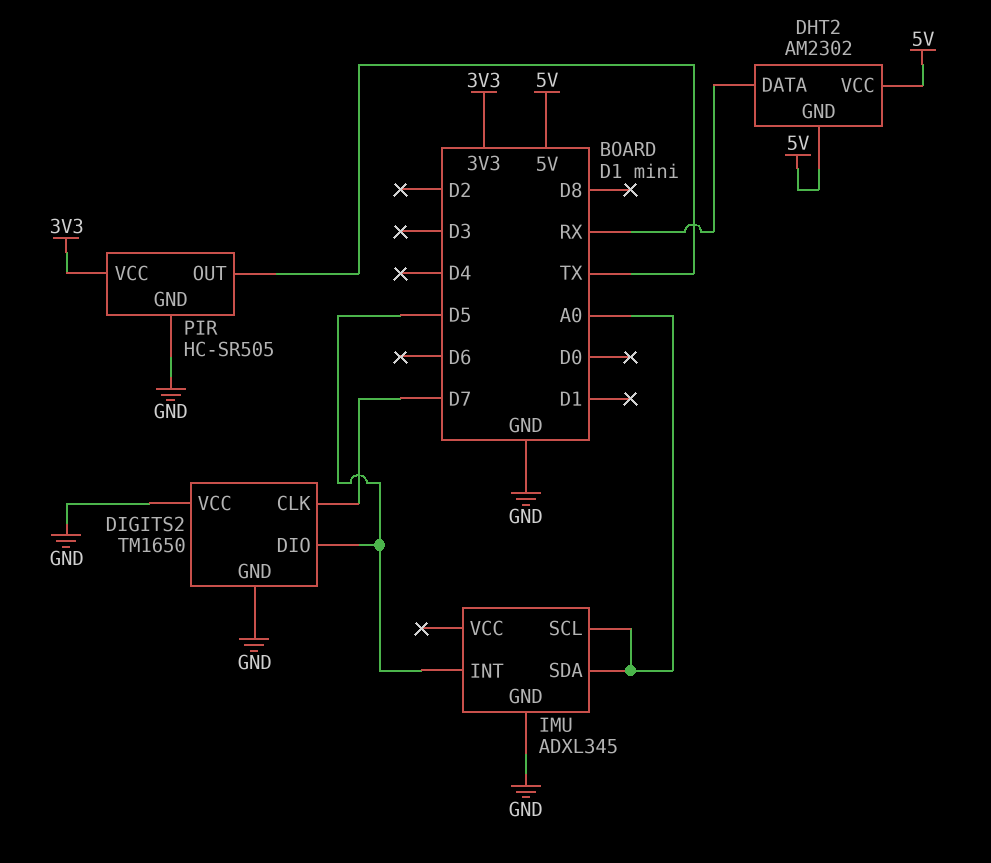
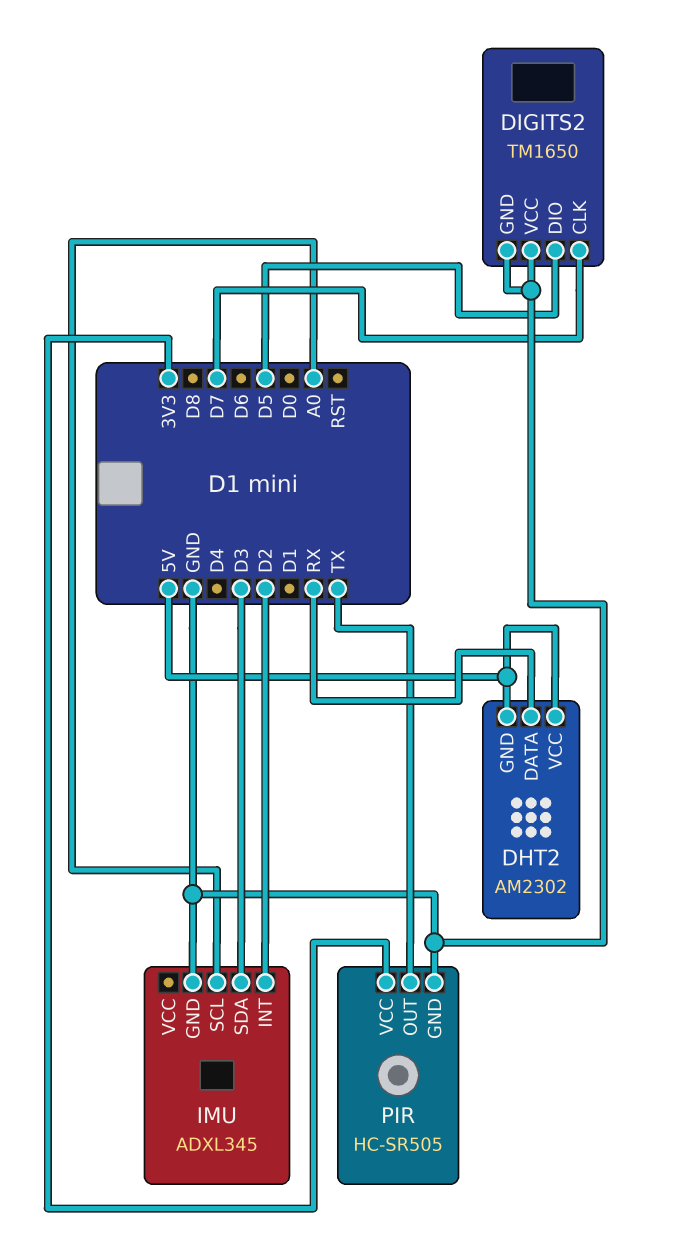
IMU pin INT: D5 -> D2
IMU pin SDA: A0 -> D3

